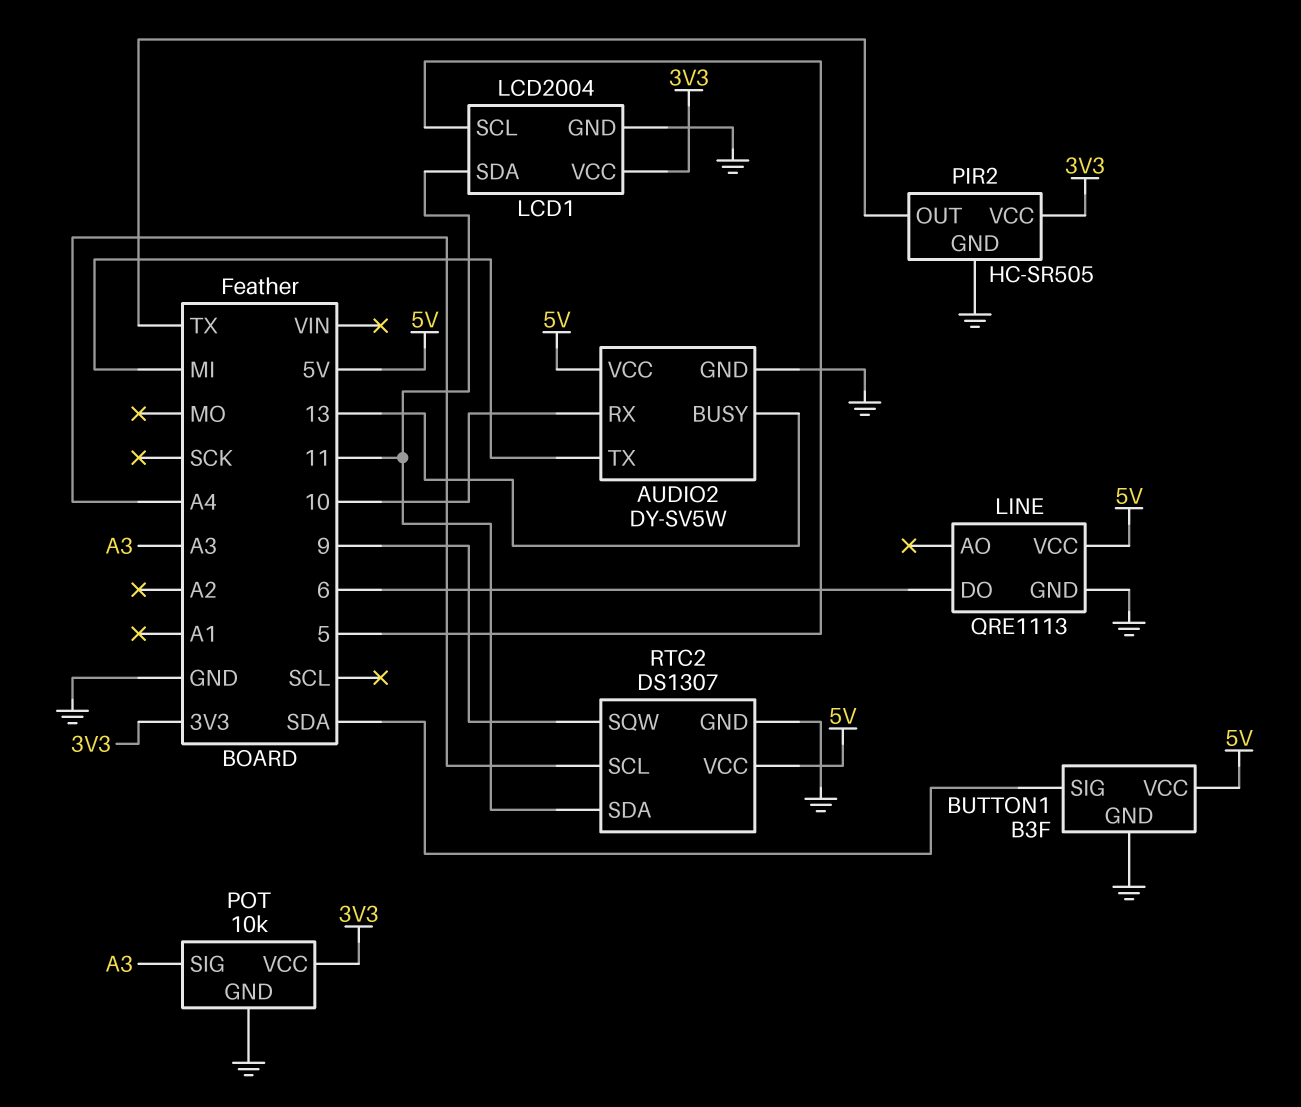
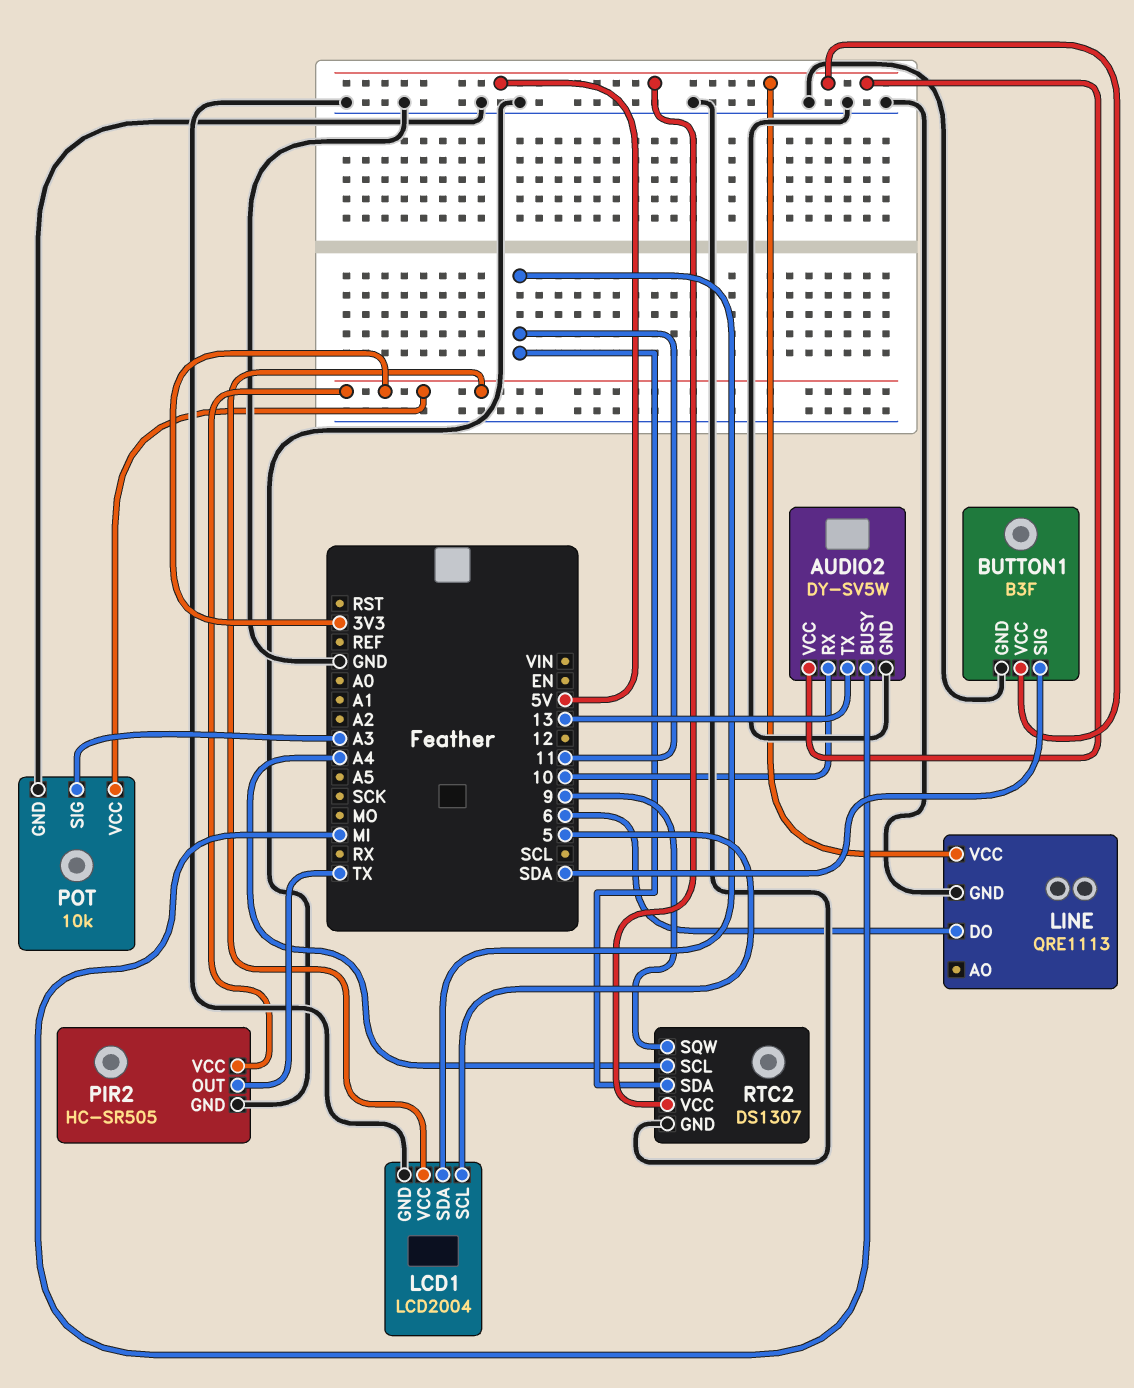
AUDIO2 pin BUSY: 13 -> MI
AUDIO2 pin TX: MI -> 13

